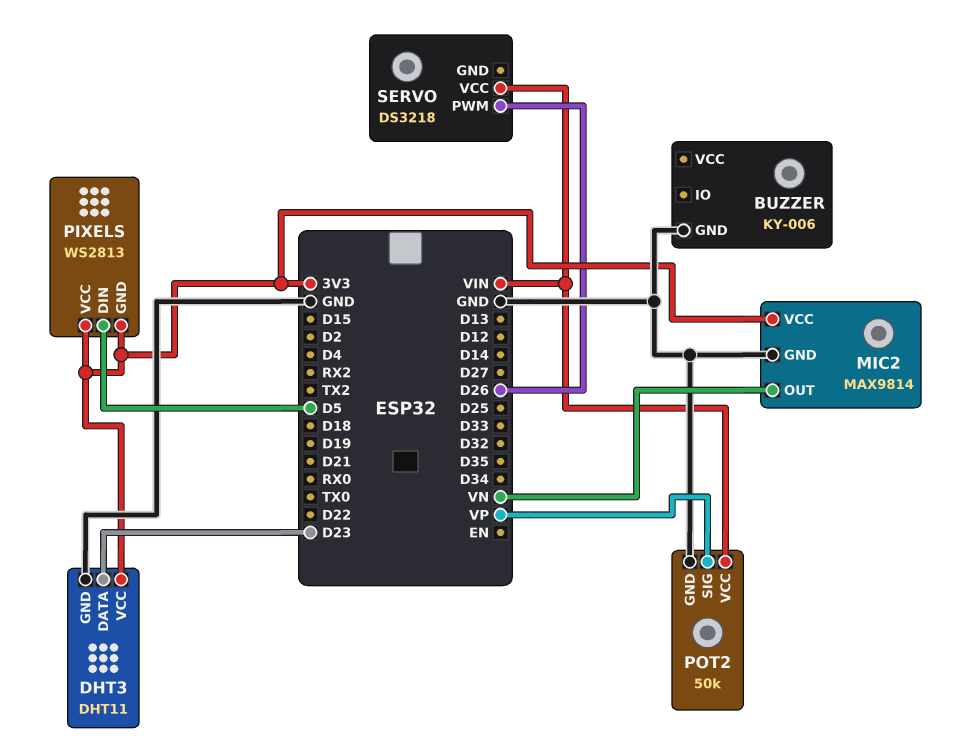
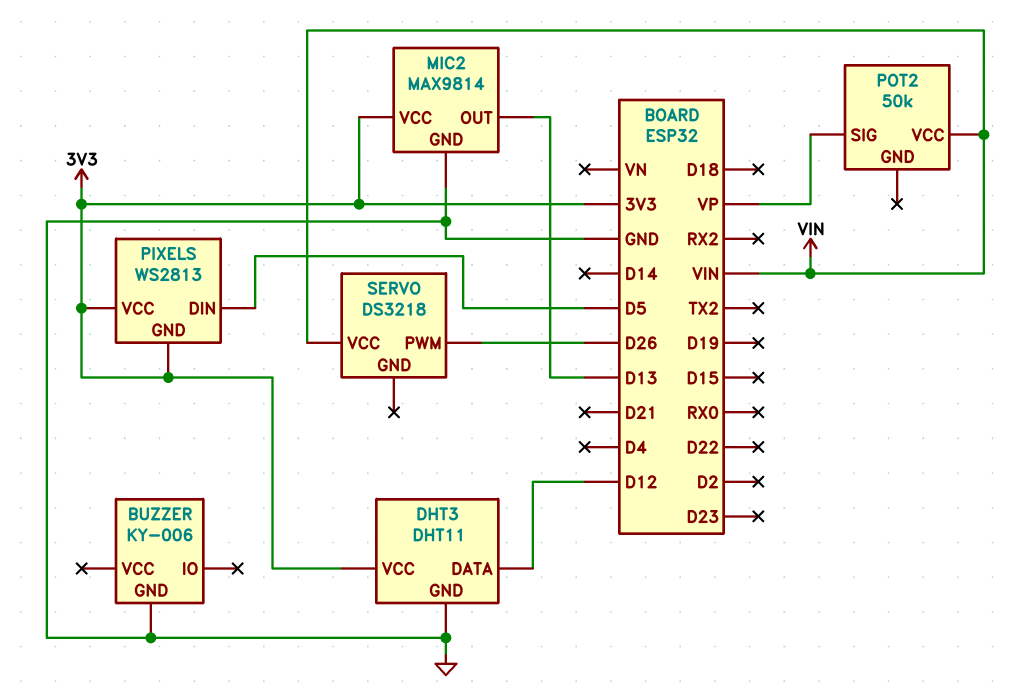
DHT3 pin DATA: D23 -> D12
MIC2 pin OUT: VN -> D13
POT2 pin GND: GND -> none

